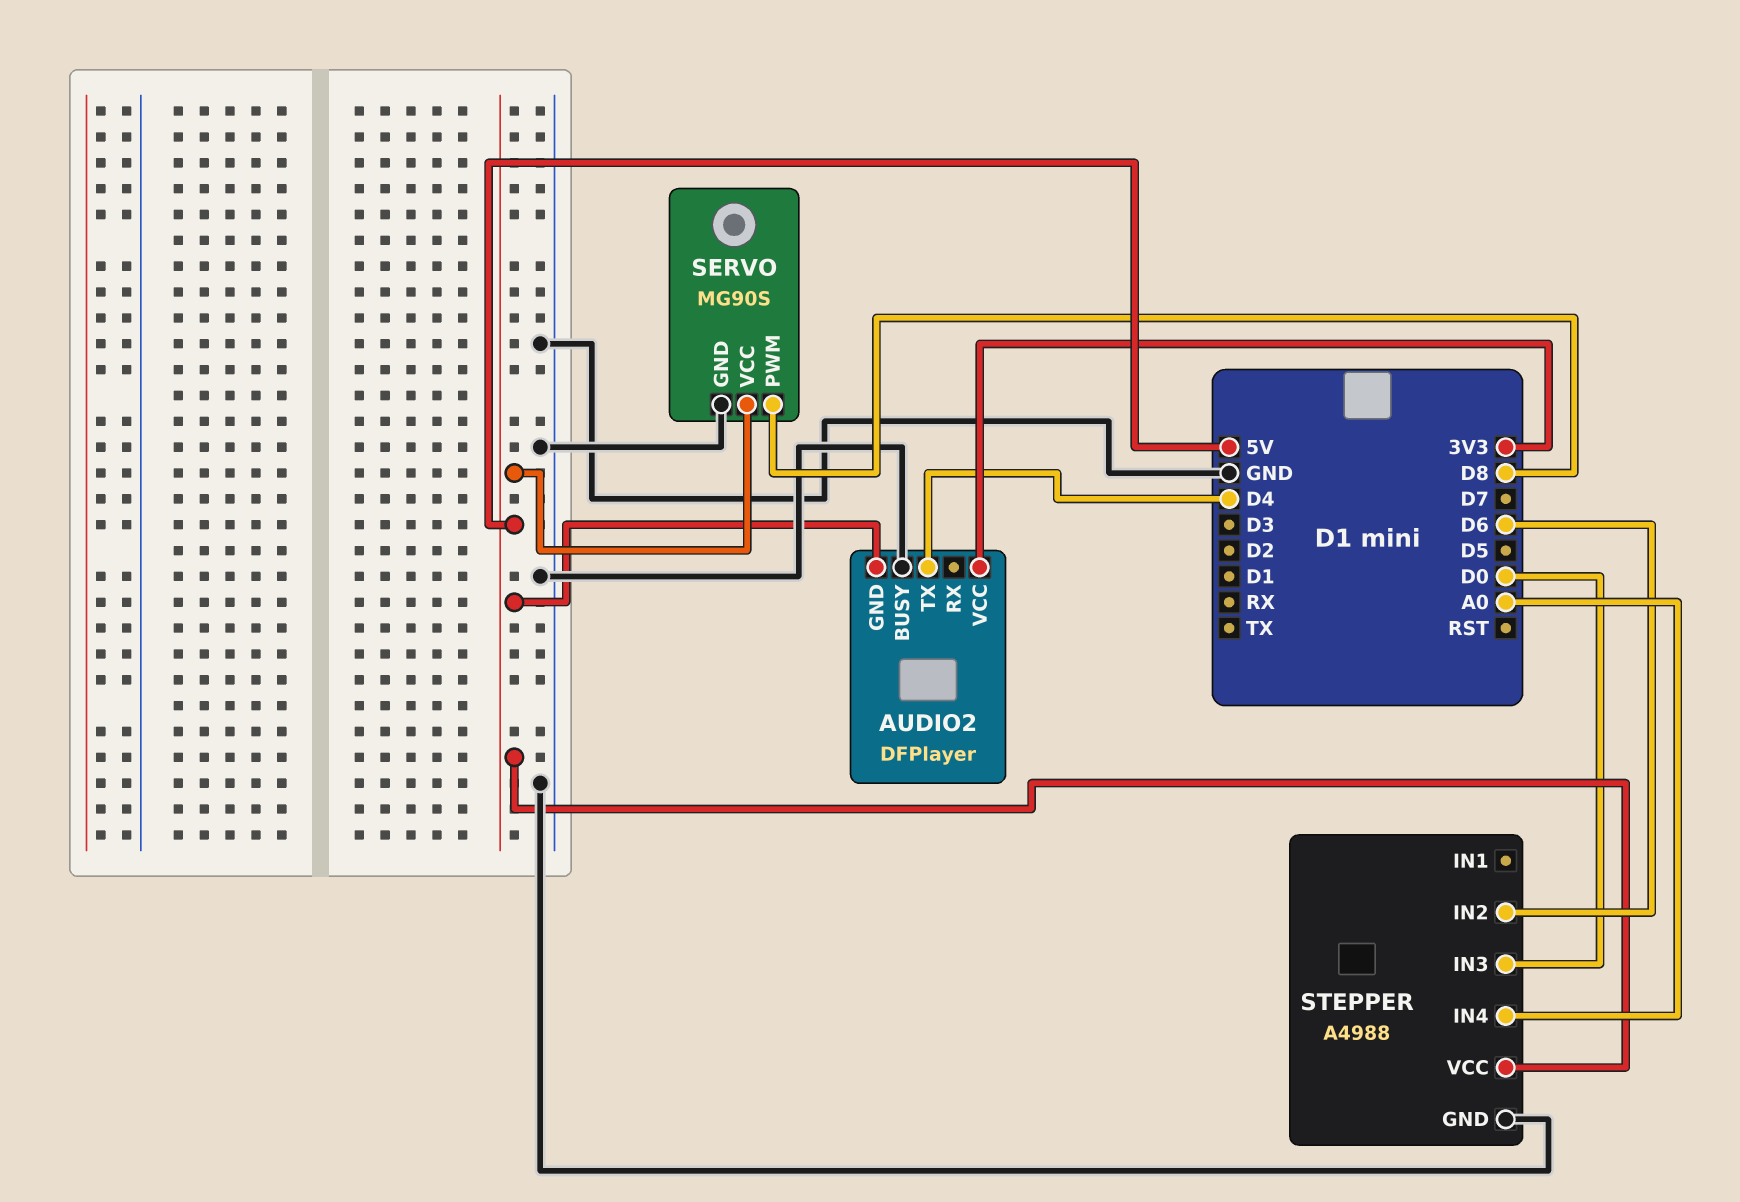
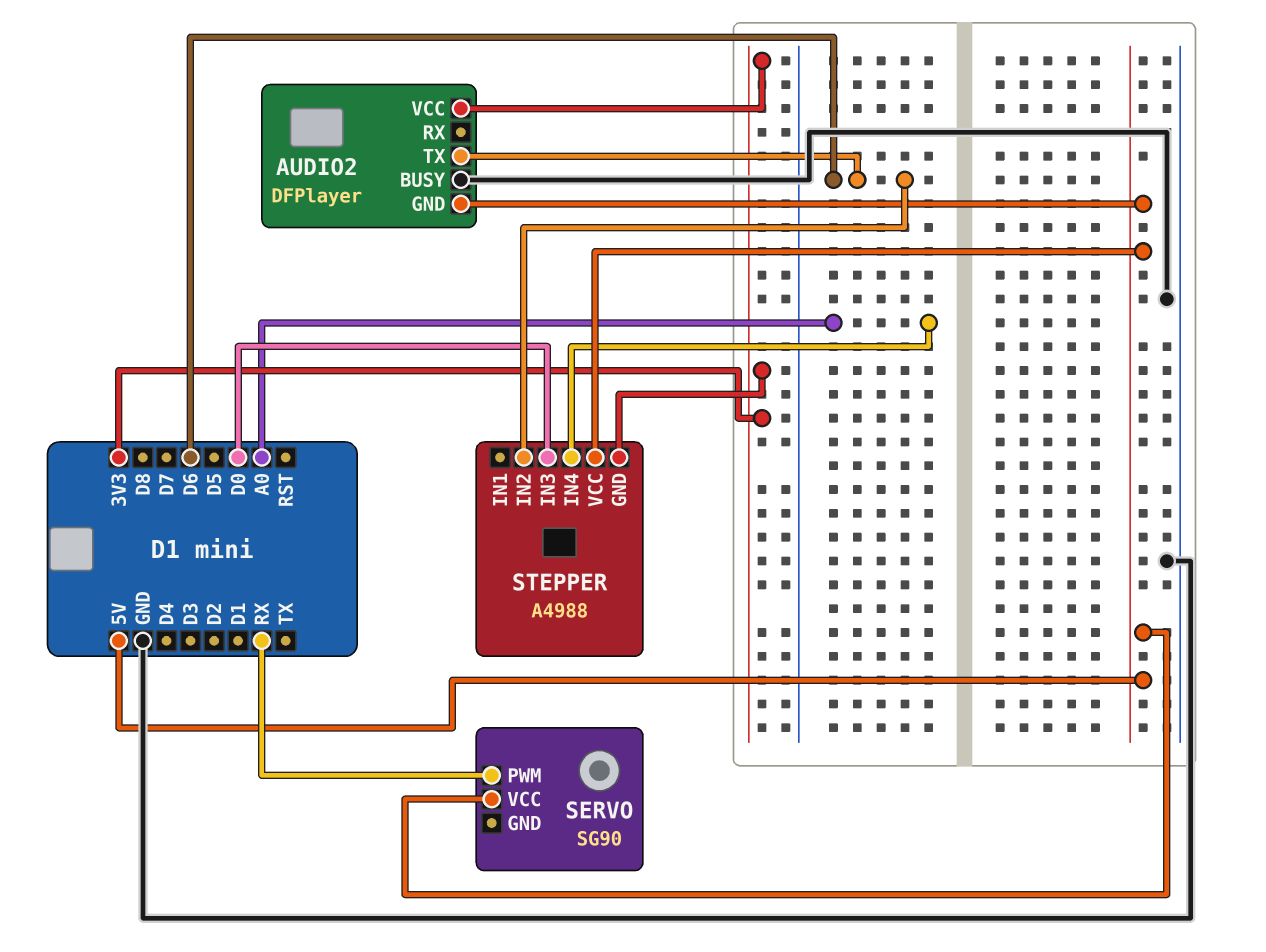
AUDIO2 pin TX: D4 -> D6
SERVO: MG90S -> SG90
SERVO pin GND: GND -> none
SERVO pin PWM: D8 -> RX
STEPPER pin GND: GND -> 3V3

